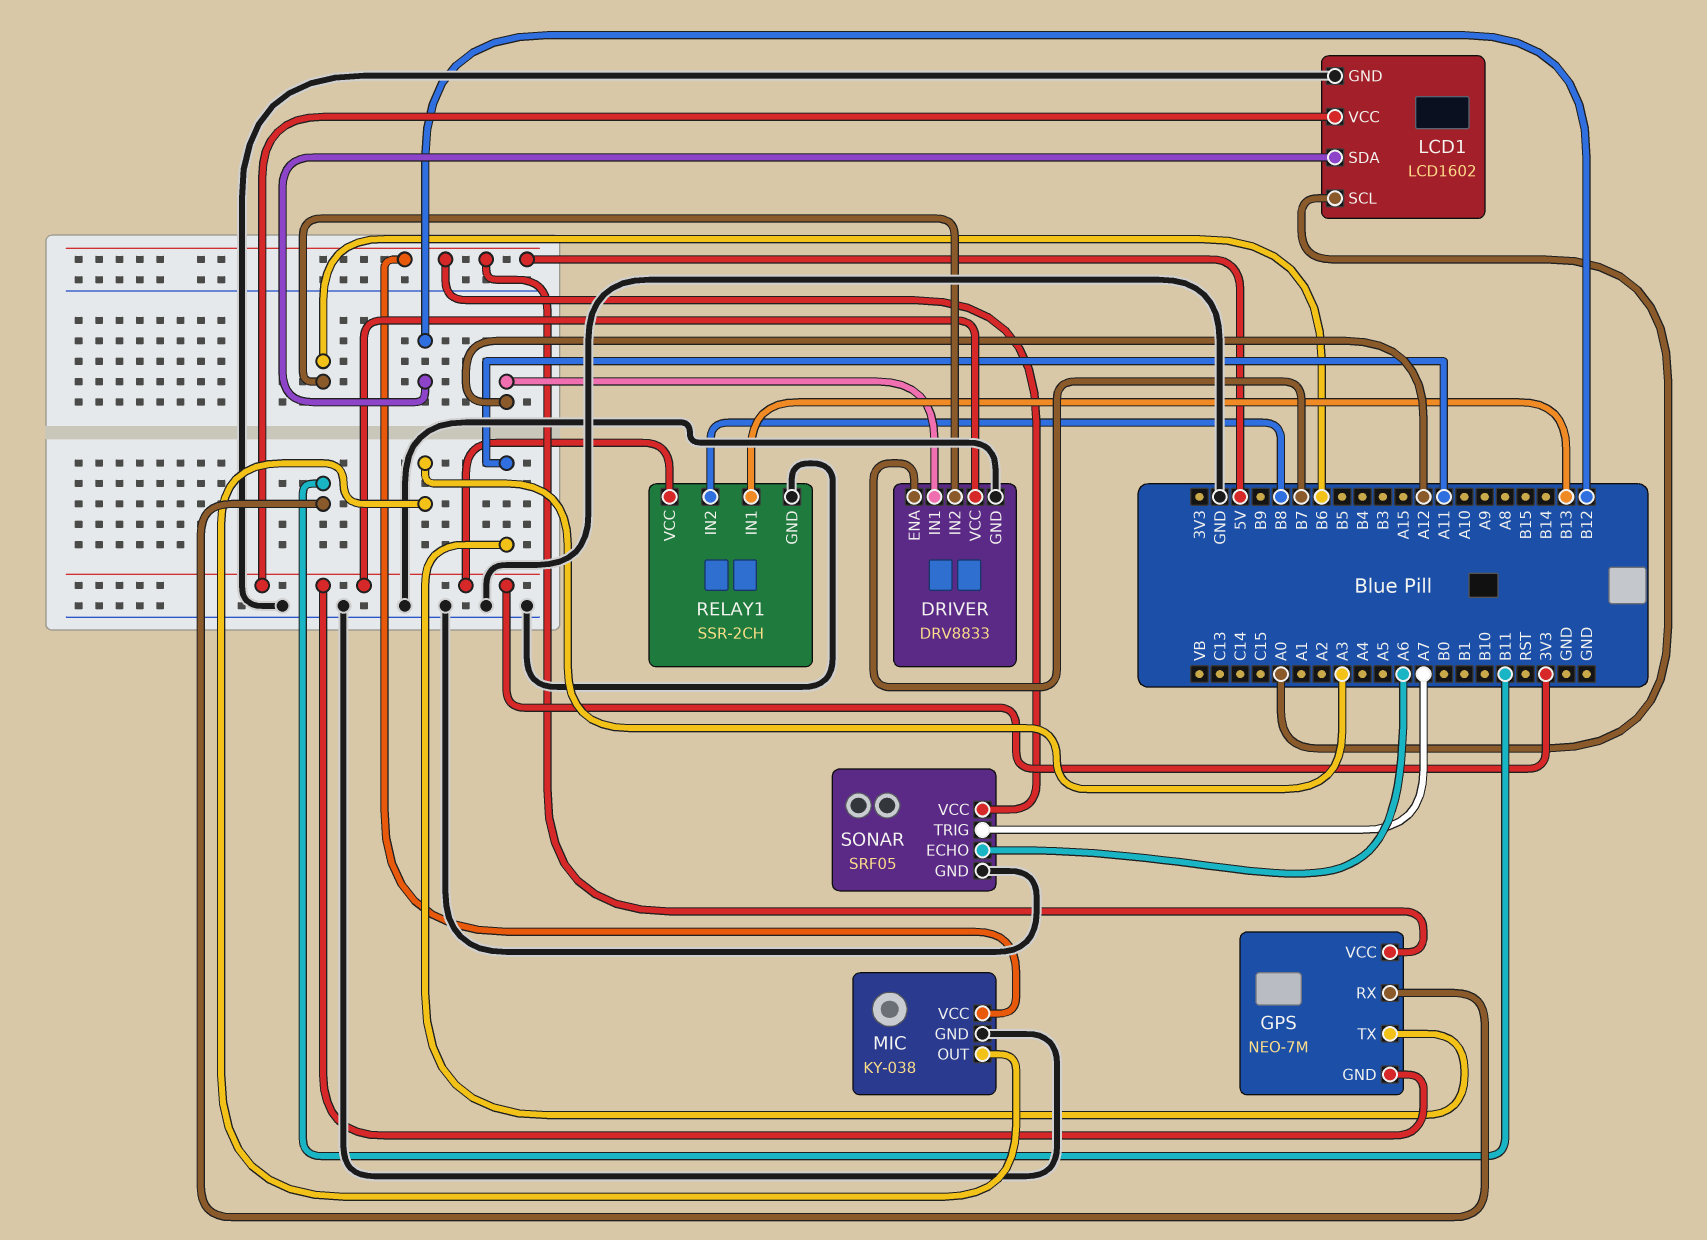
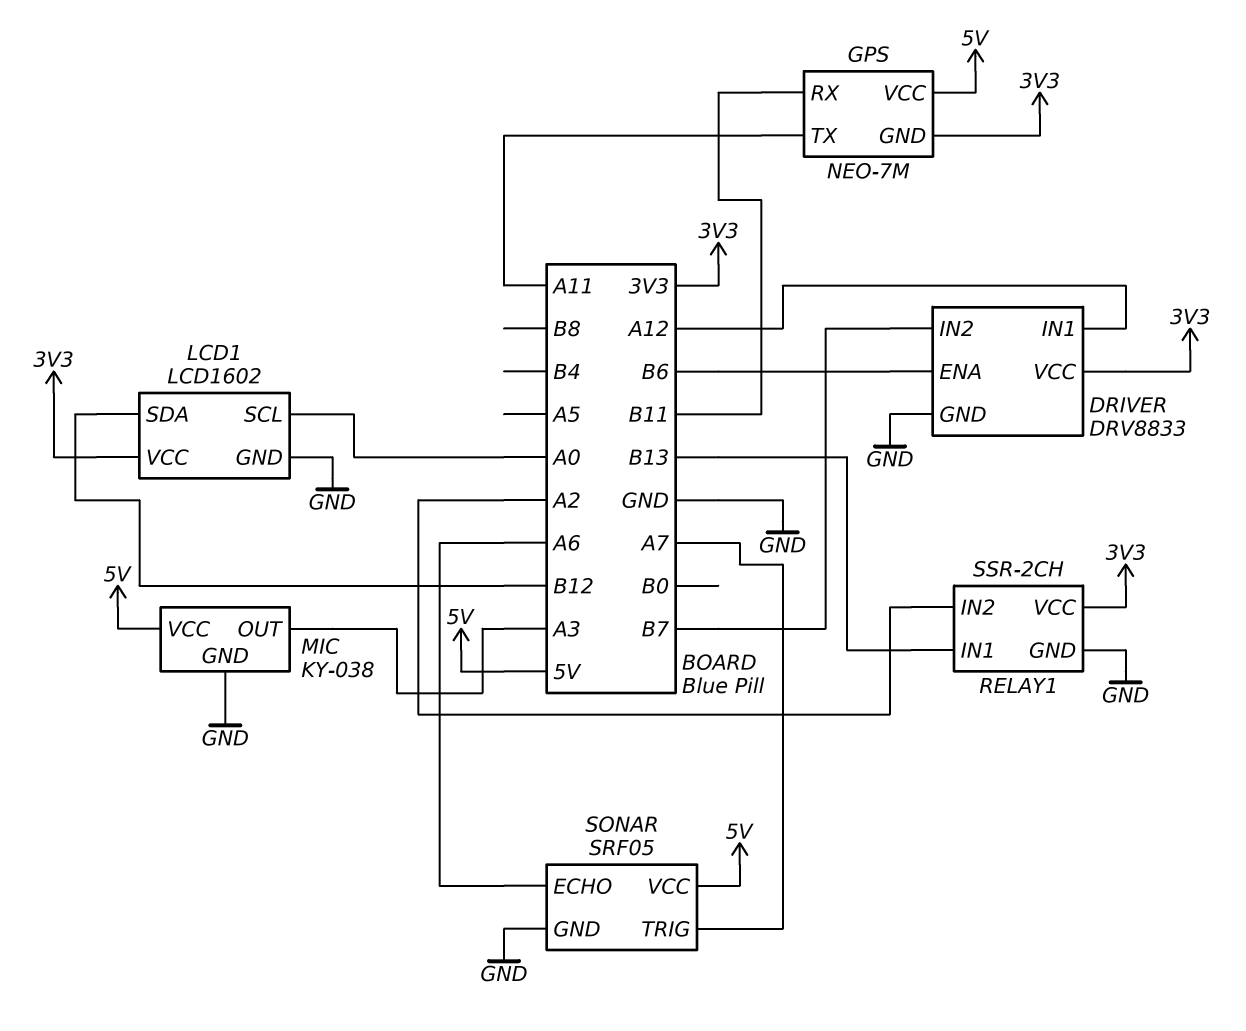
DRIVER pin ENA: B7 -> B6
DRIVER pin IN2: B6 -> B7
RELAY1 pin IN2: B8 -> A2

